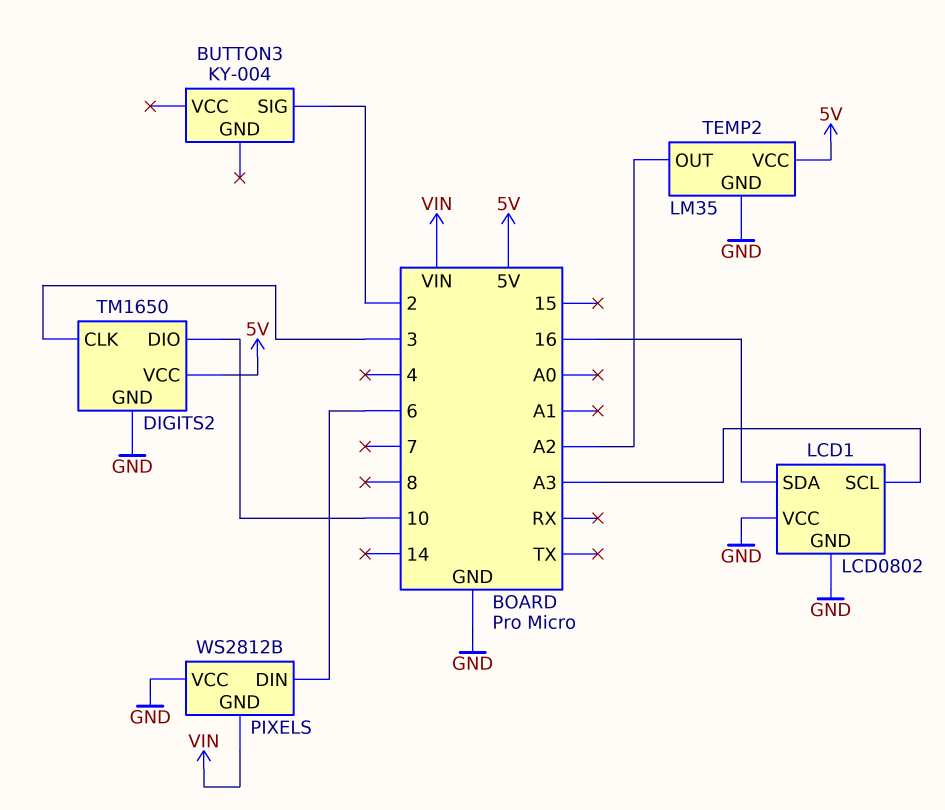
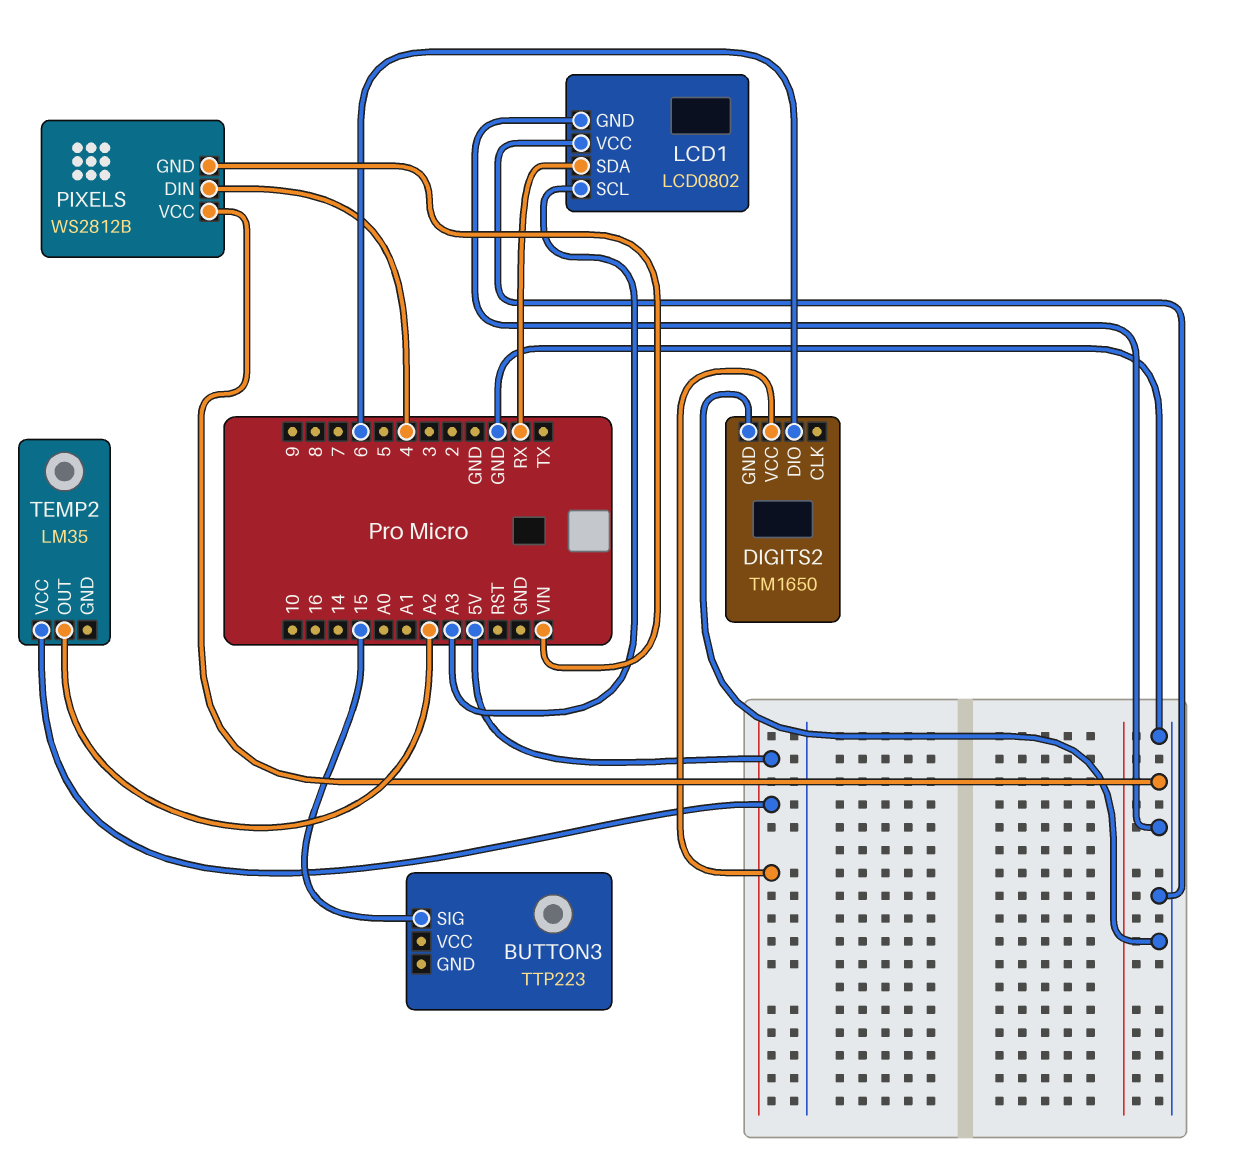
BUTTON3: KY-004 -> TTP223
BUTTON3 pin SIG: 2 -> 15
DIGITS2 pin CLK: 3 -> none
DIGITS2 pin DIO: 10 -> 6
LCD1 pin SDA: 16 -> RX
PIXELS pin DIN: 6 -> 4
TEMP2 pin GND: GND -> none

